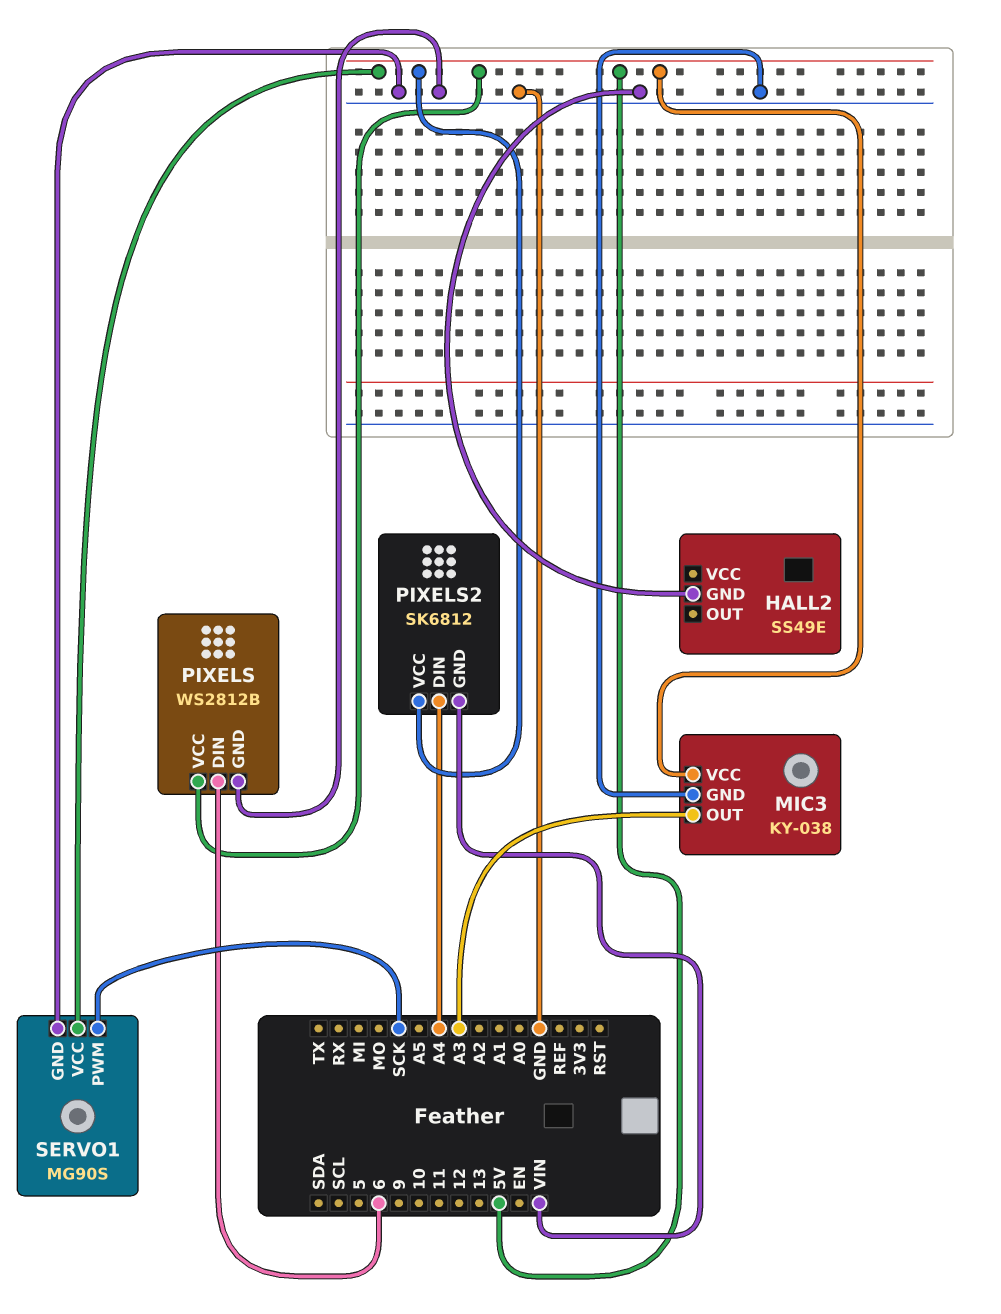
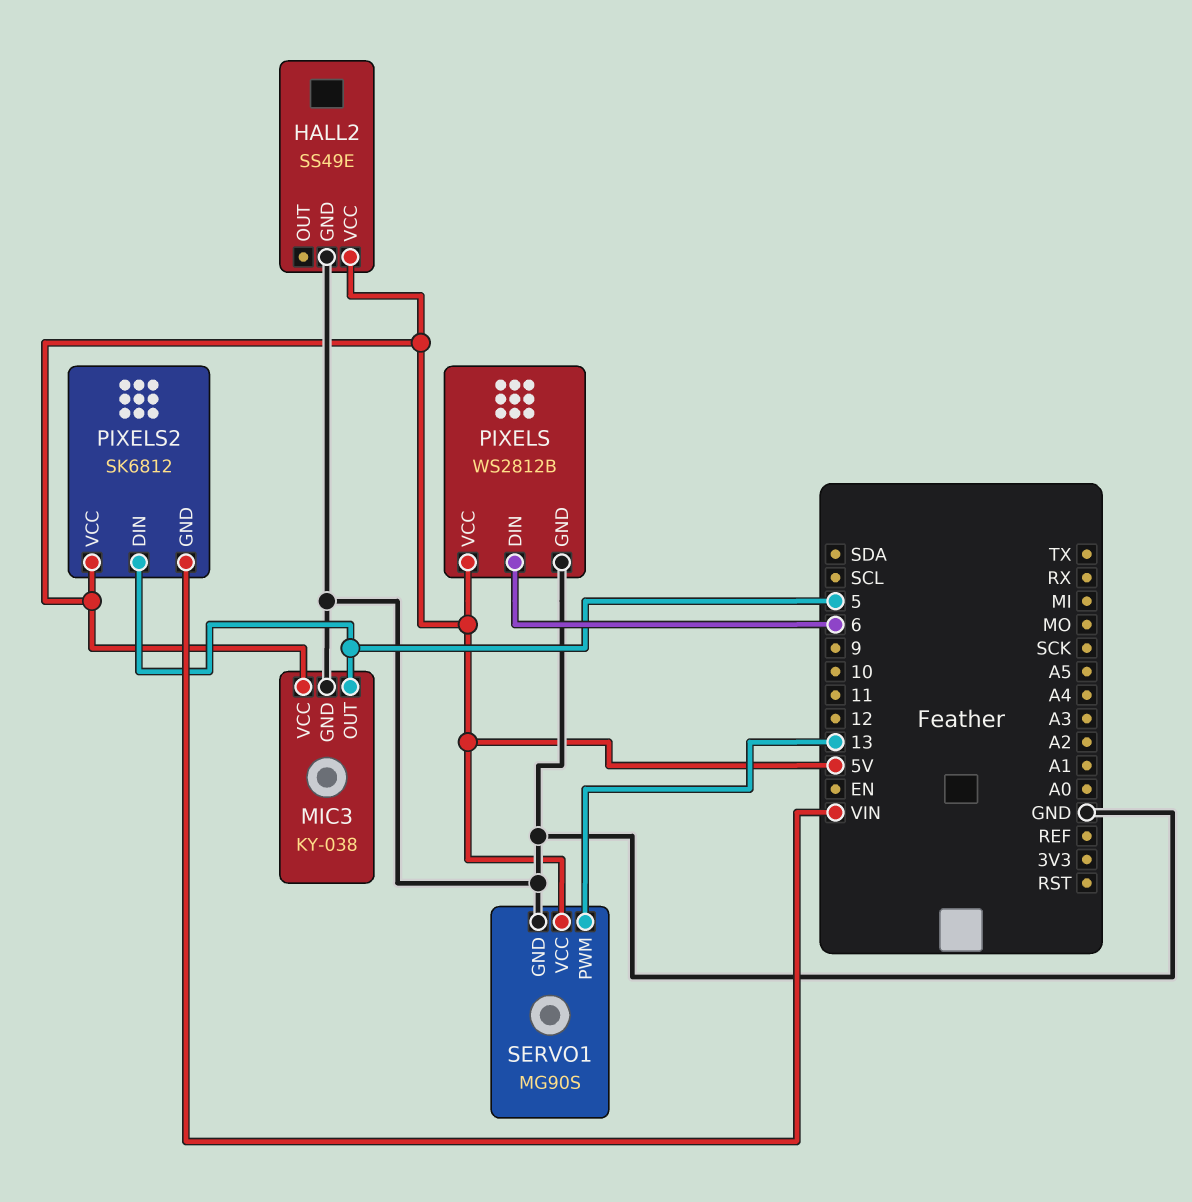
HALL2 pin VCC: none -> 5V
MIC3 pin OUT: A3 -> 5
PIXELS2 pin DIN: A4 -> 5
SERVO1 pin PWM: SCK -> 13

